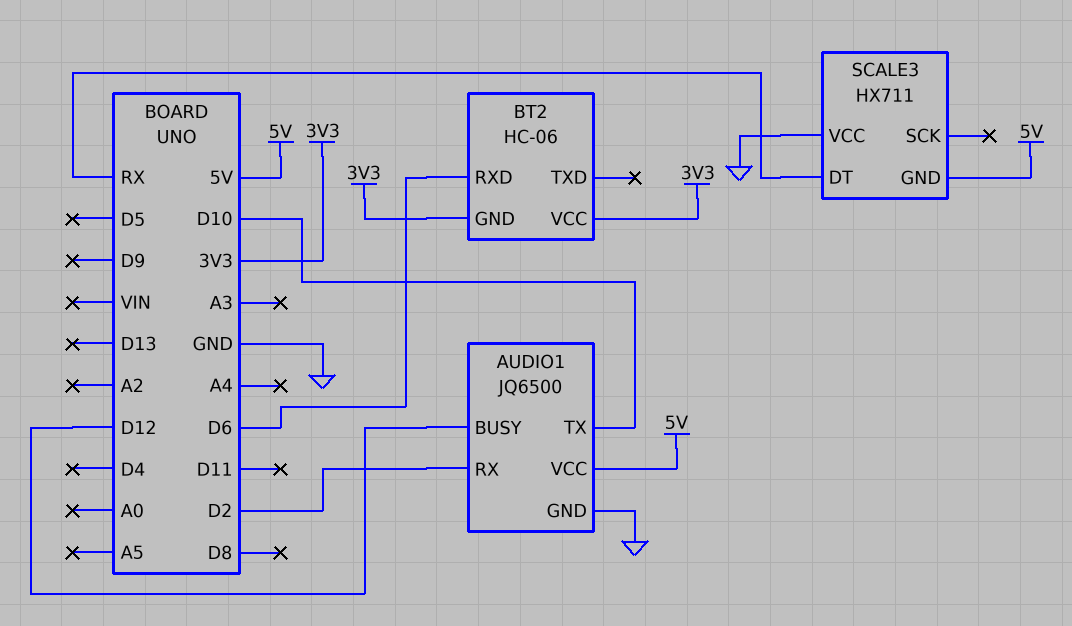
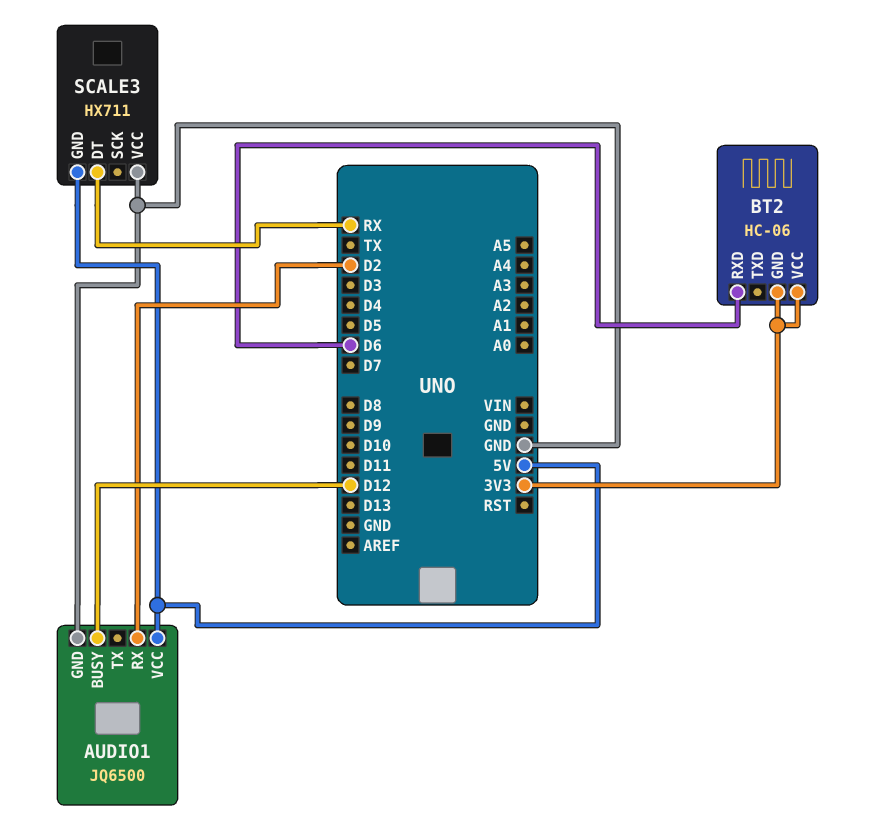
AUDIO1 pin TX: D10 -> none

